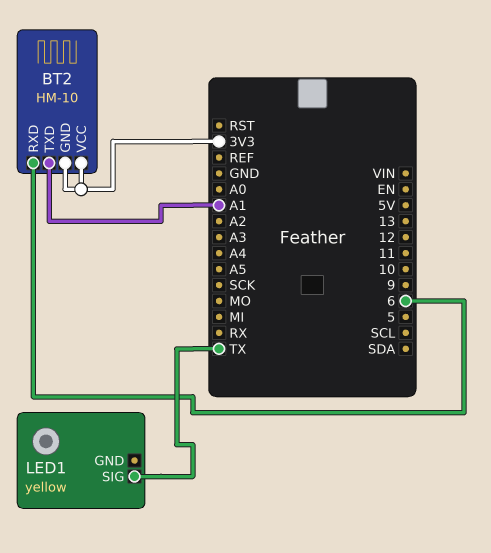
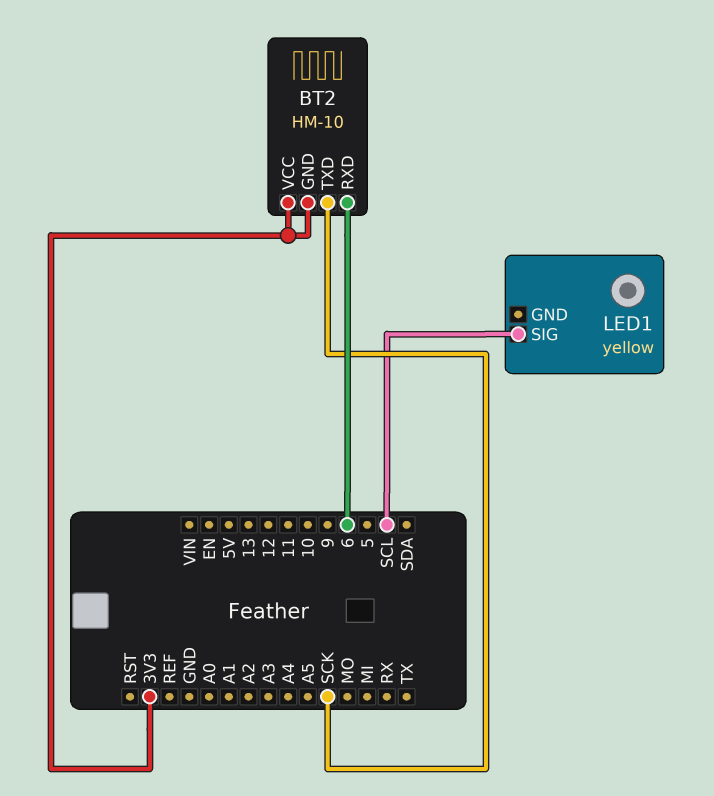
BT2 pin TXD: A1 -> SCK
LED1 pin SIG: TX -> SCL

